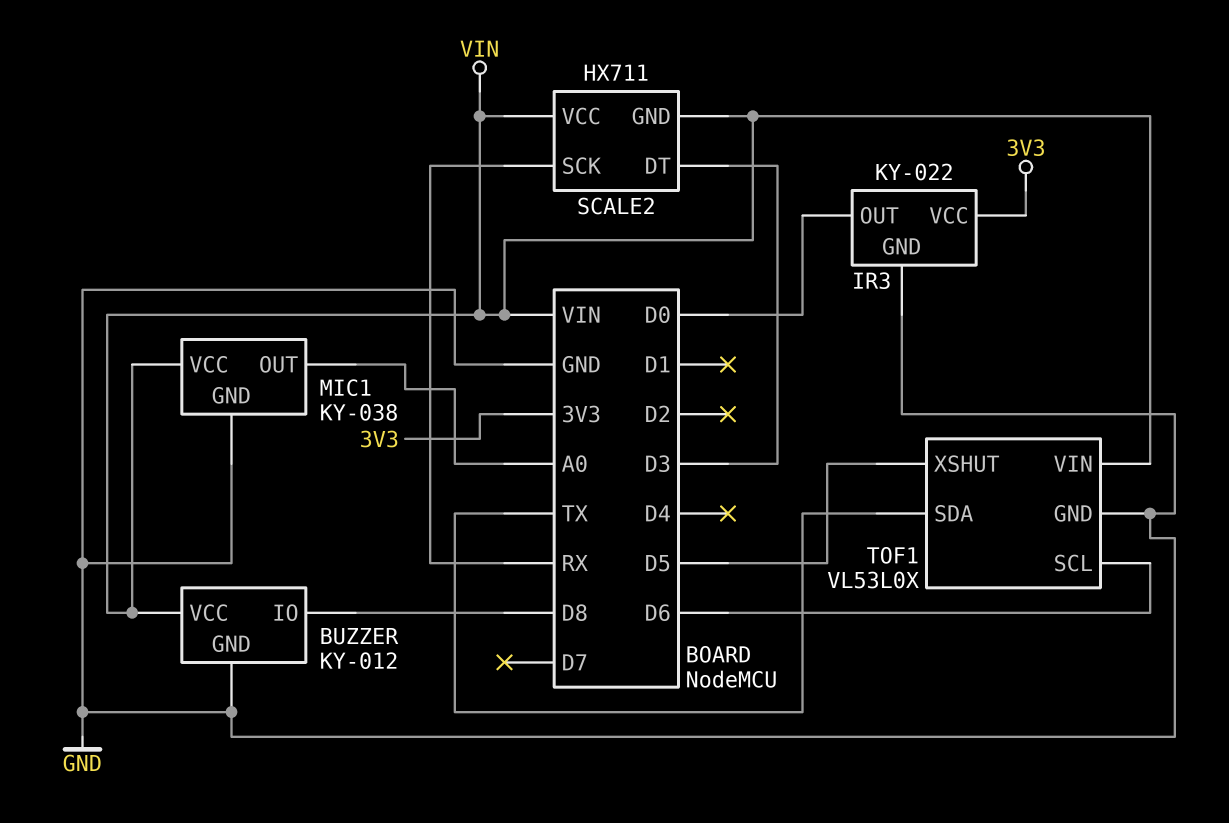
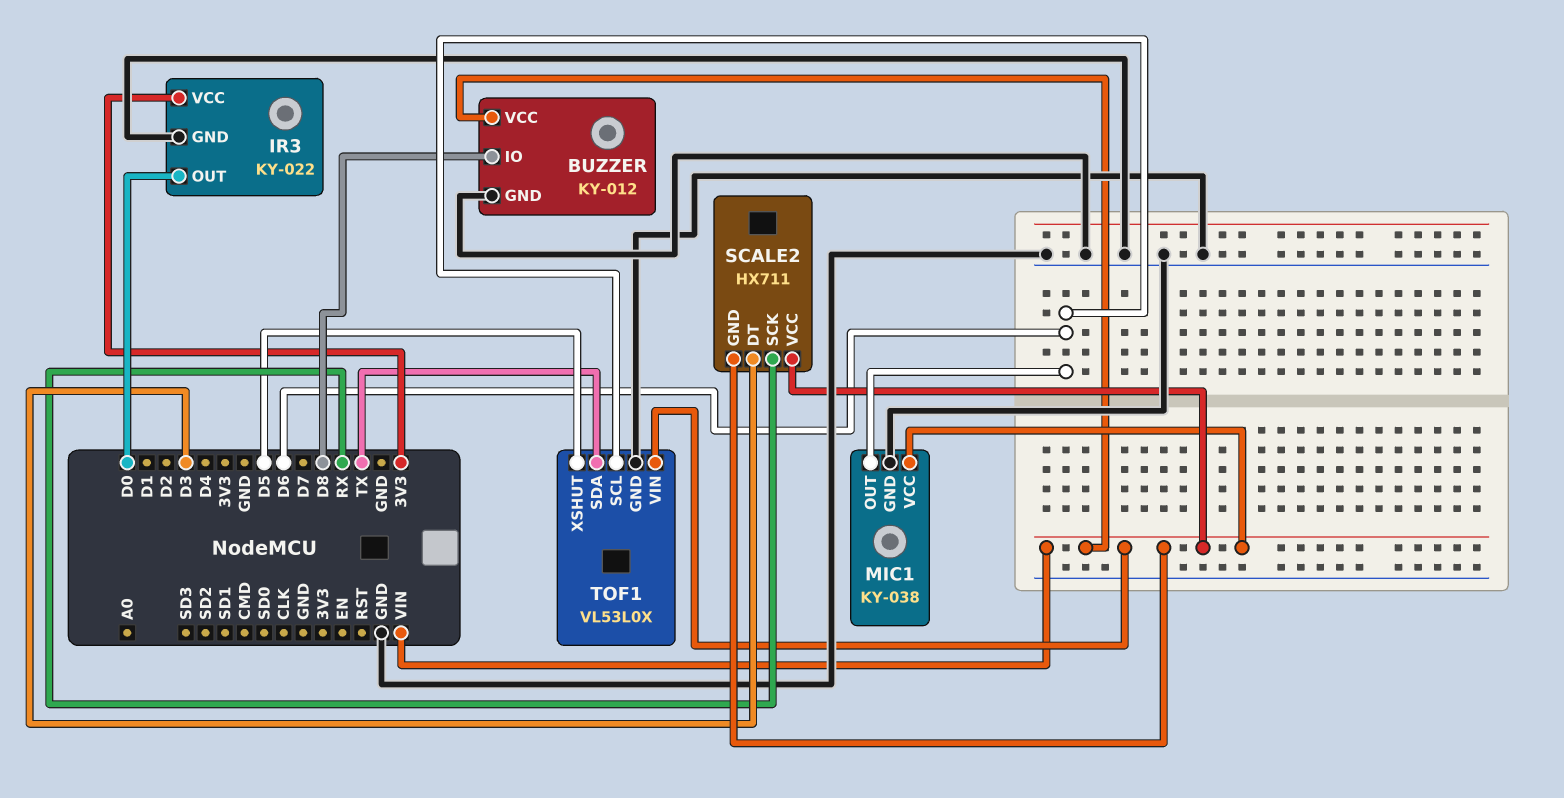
MIC1 pin OUT: A0 -> D6

